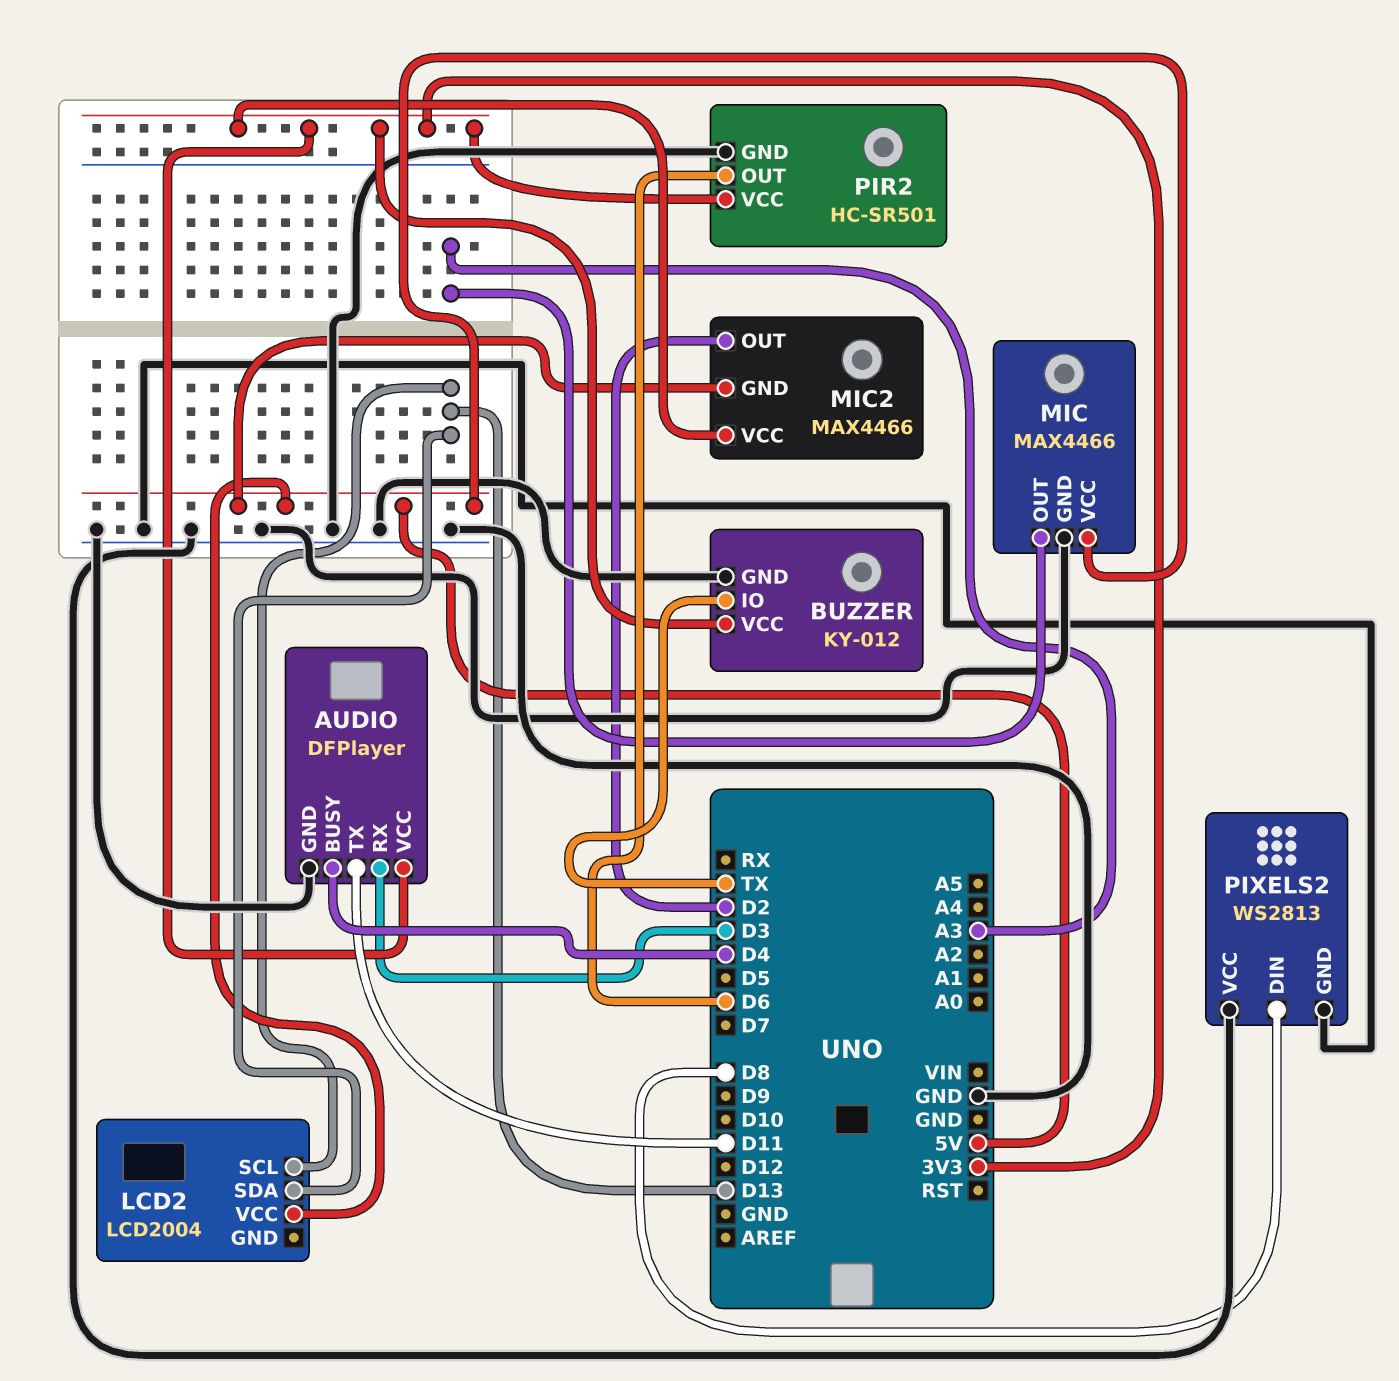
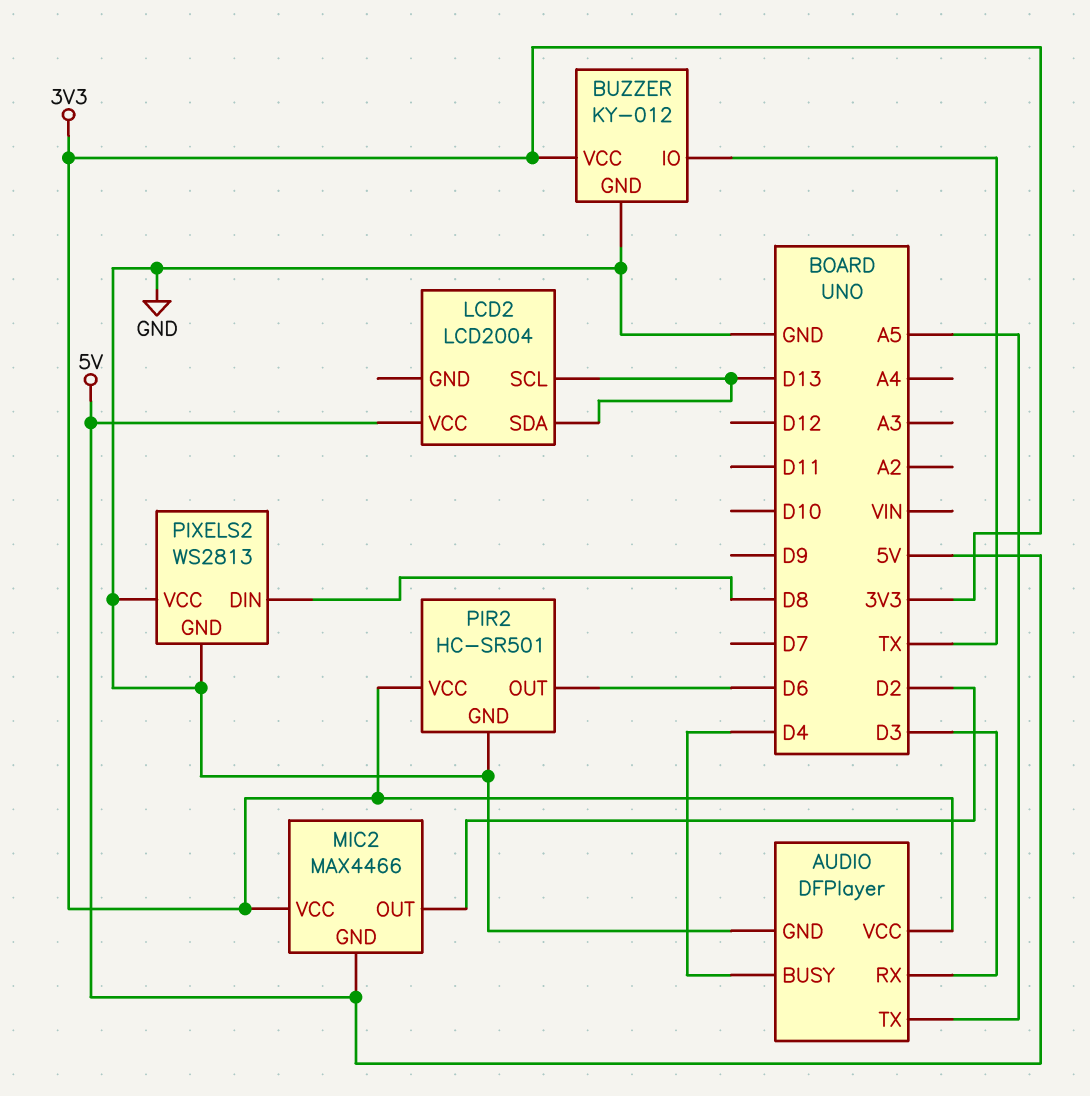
AUDIO pin TX: D11 -> A5
MIC: MAX4466 -> none
MIC pin GND: GND -> none
MIC pin OUT: A3 -> none
MIC pin VCC: 5V -> none

